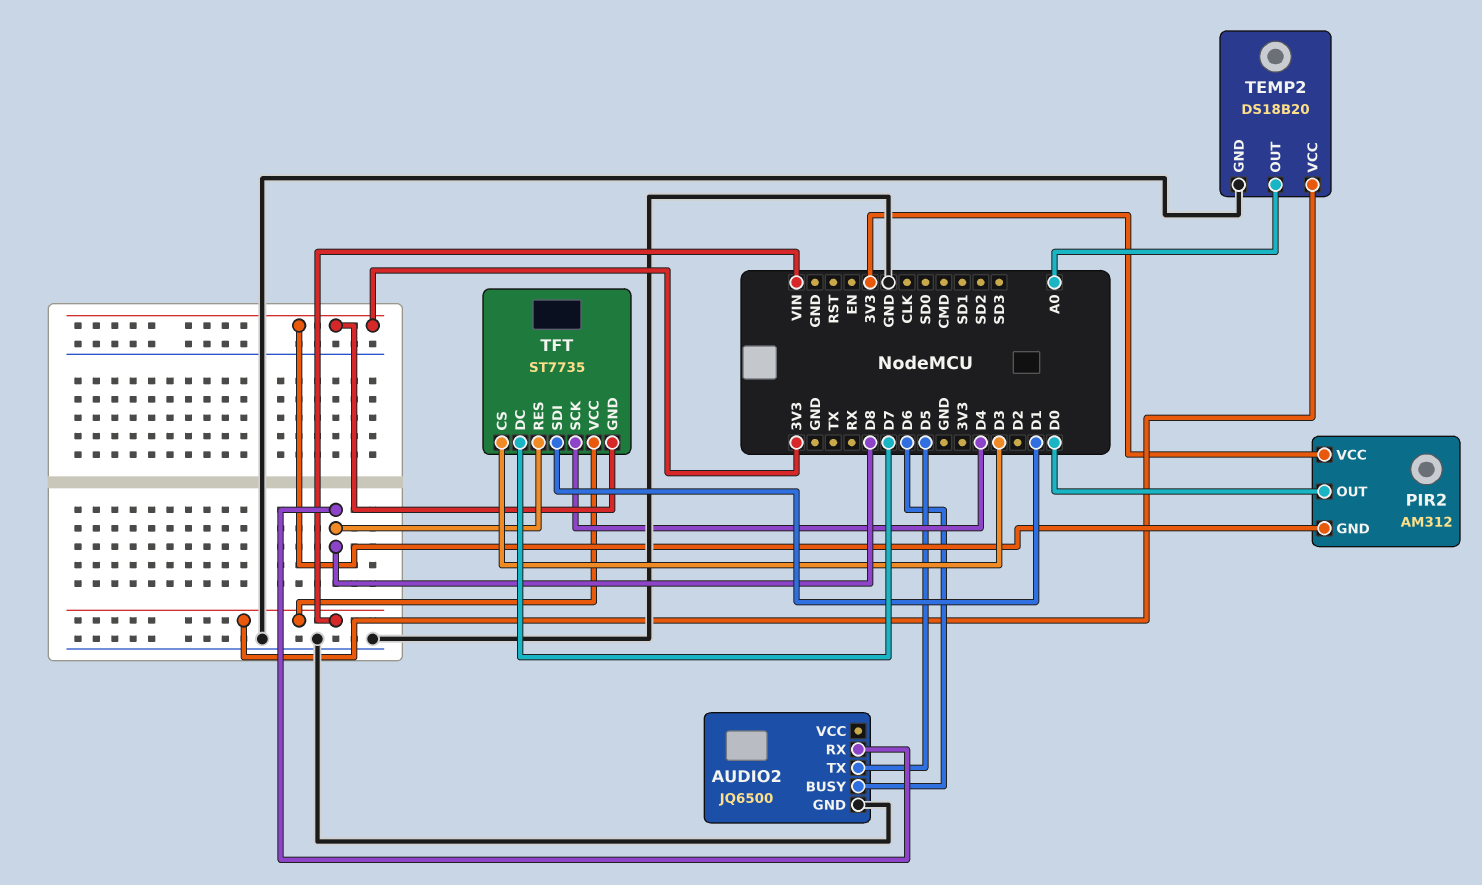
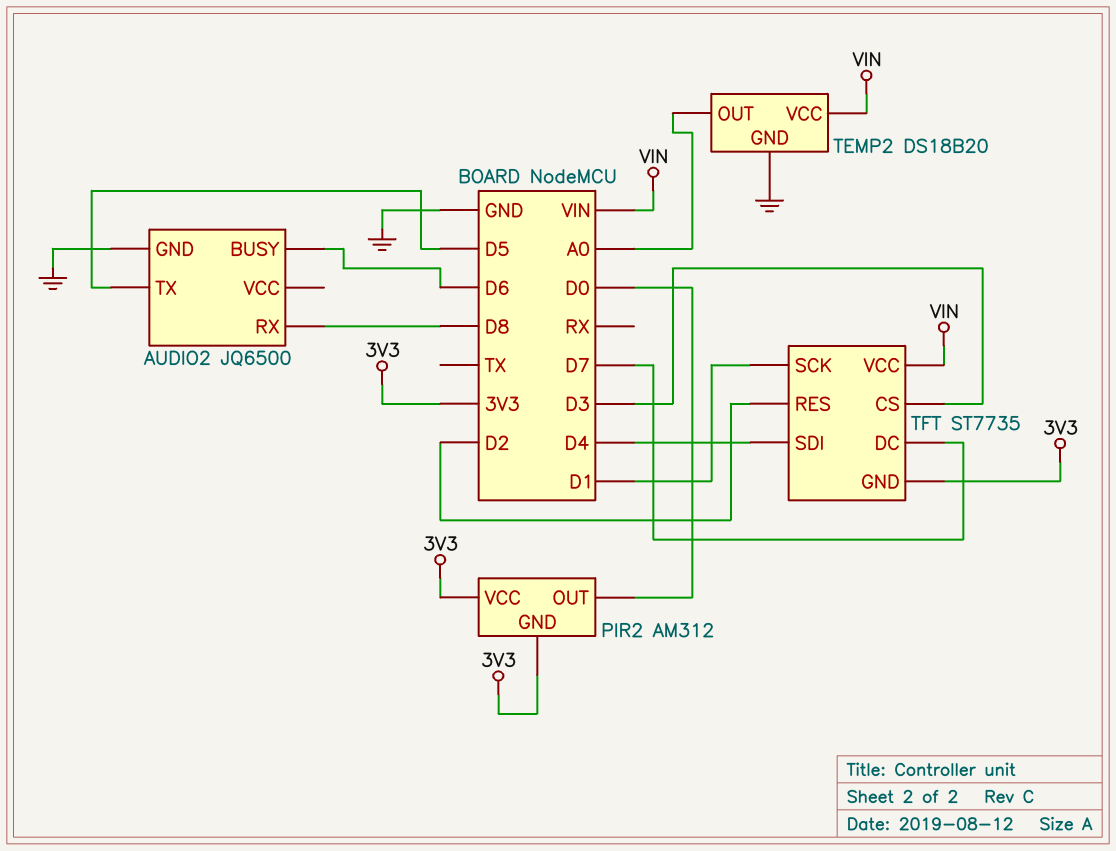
TFT pin RES: D8 -> D2
TFT pin SCK: D4 -> D1
TFT pin SDI: D1 -> D4

